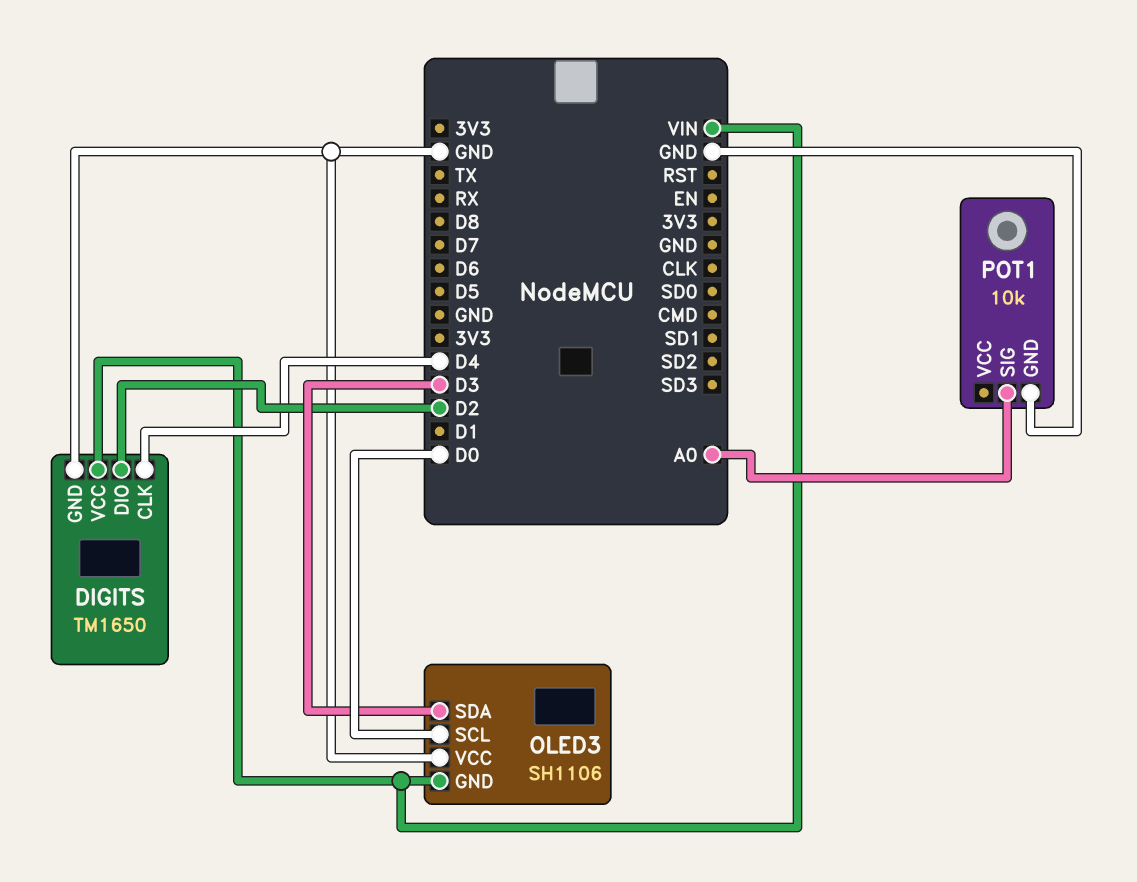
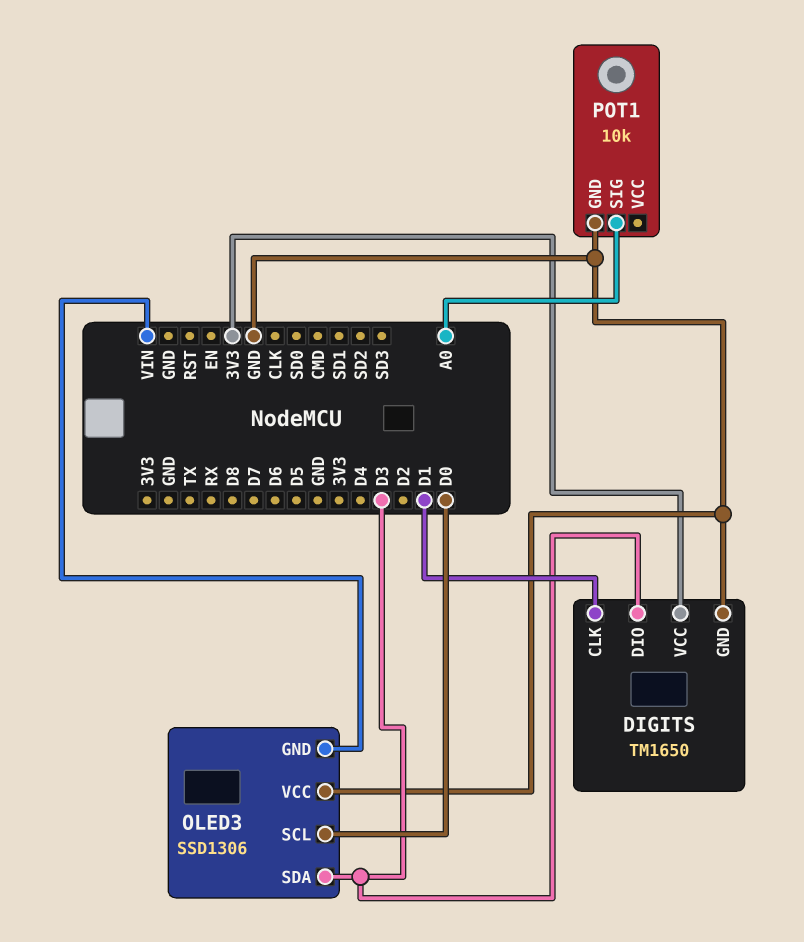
DIGITS pin CLK: D4 -> D1
DIGITS pin DIO: D2 -> D3
DIGITS pin VCC: VIN -> 3V3
OLED3: SH1106 -> SSD1306

